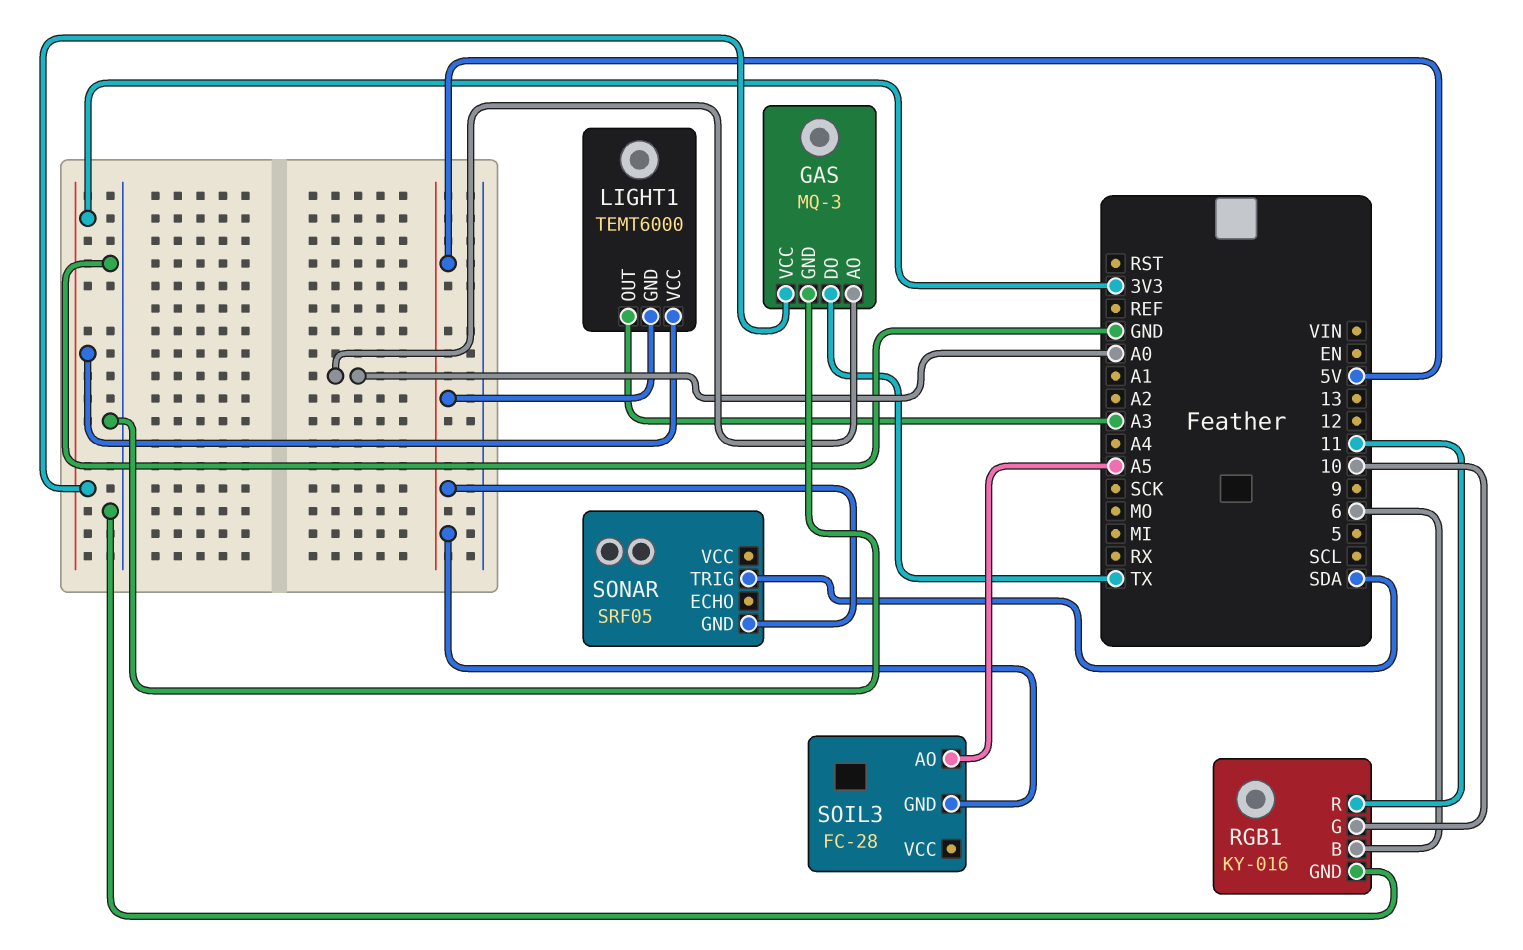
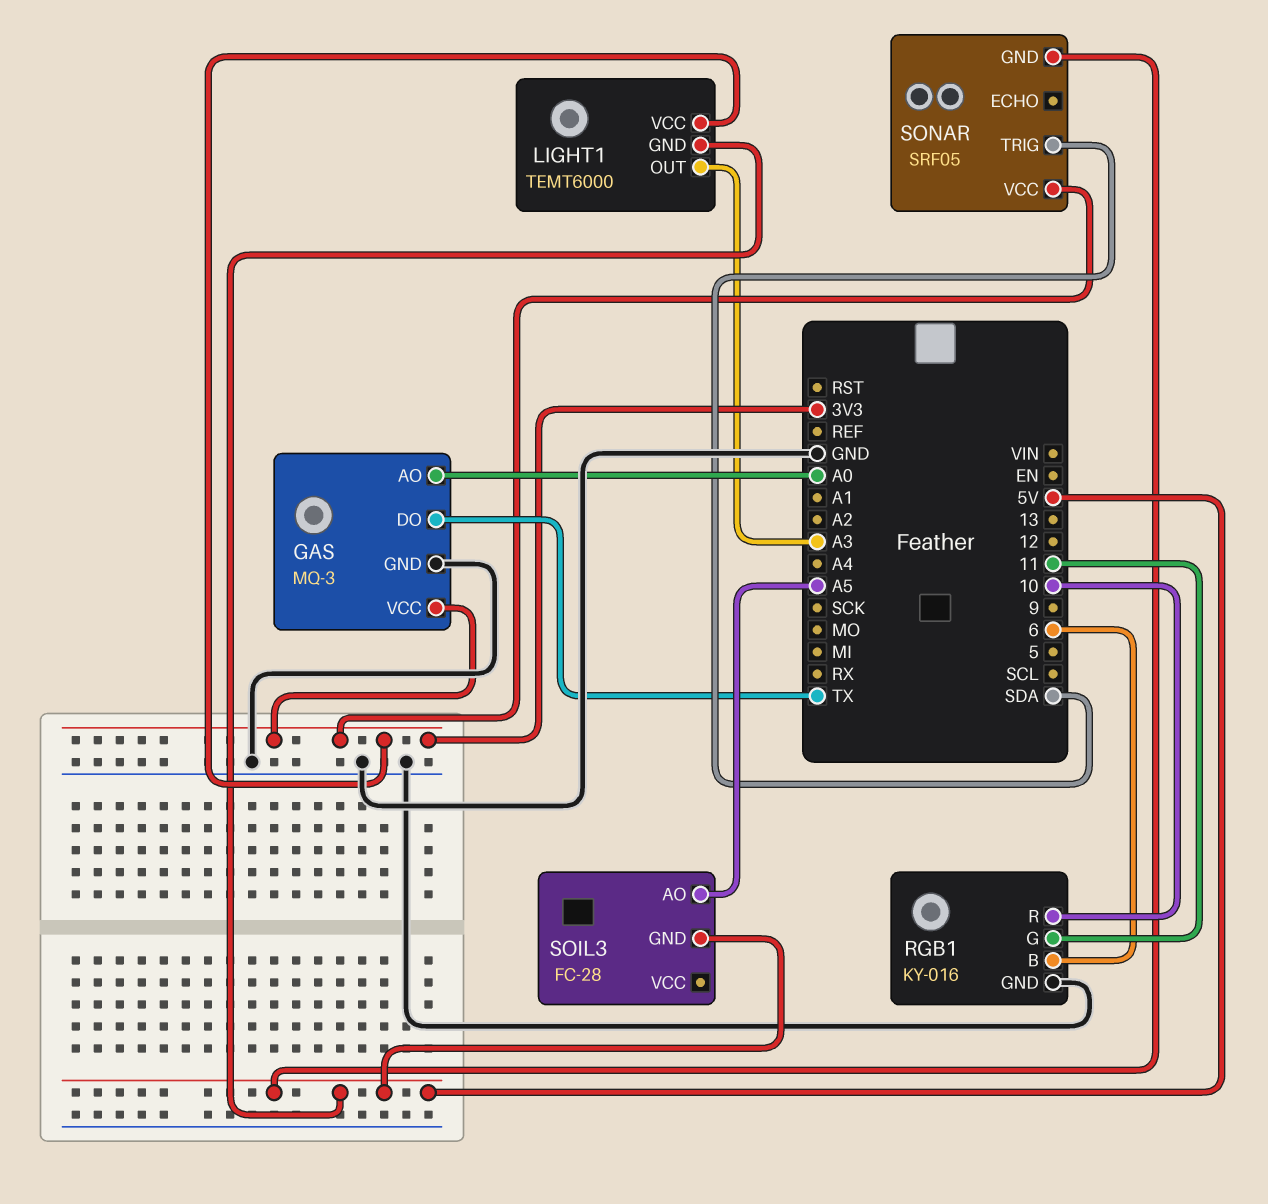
RGB1 pin G: 10 -> 11
RGB1 pin R: 11 -> 10
SONAR pin VCC: none -> 3V3

